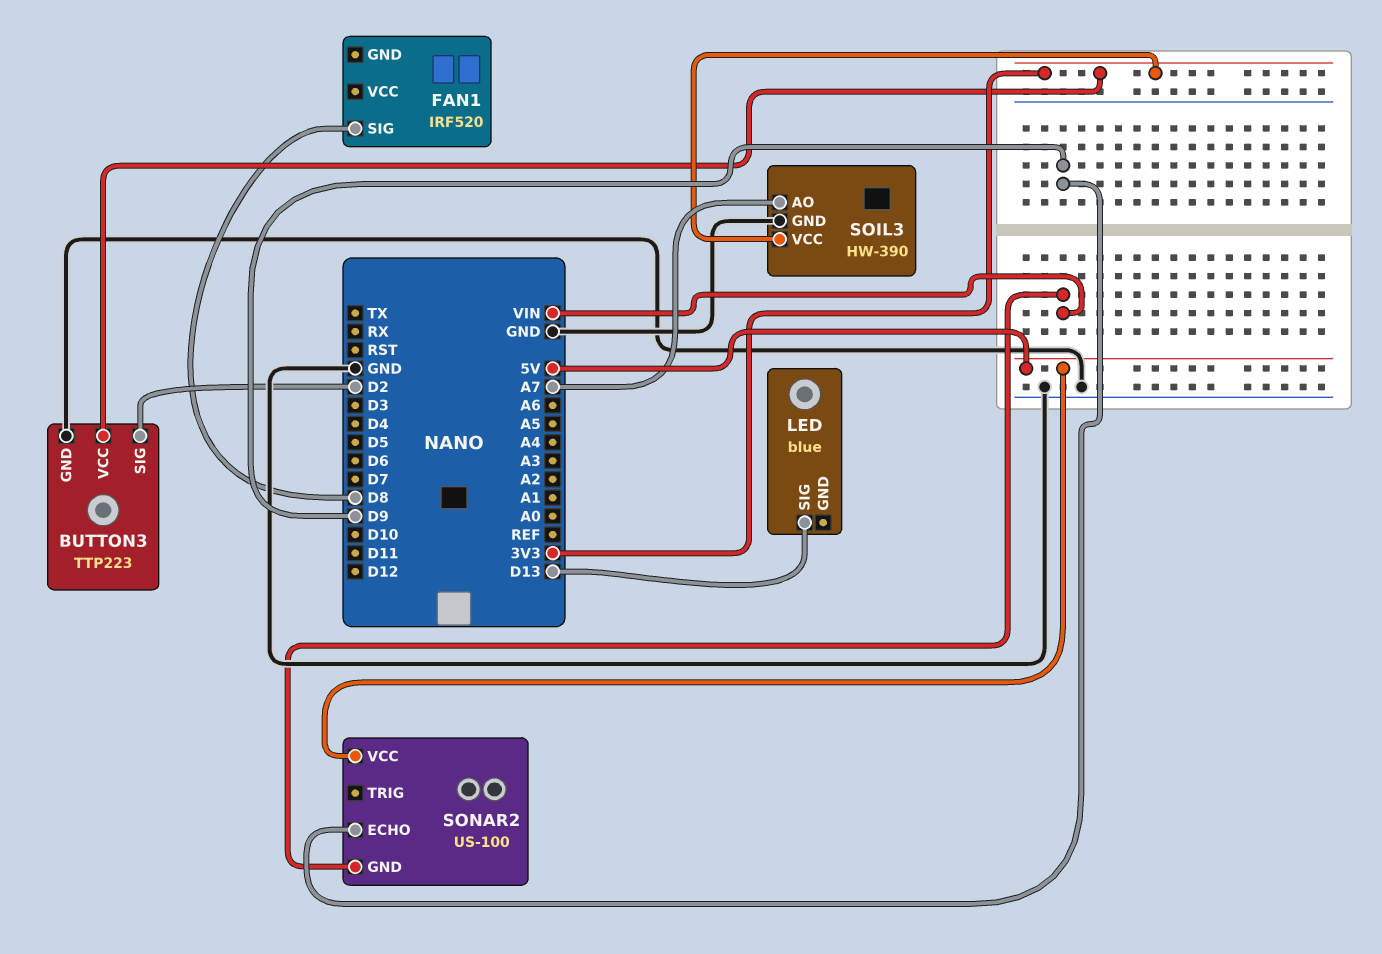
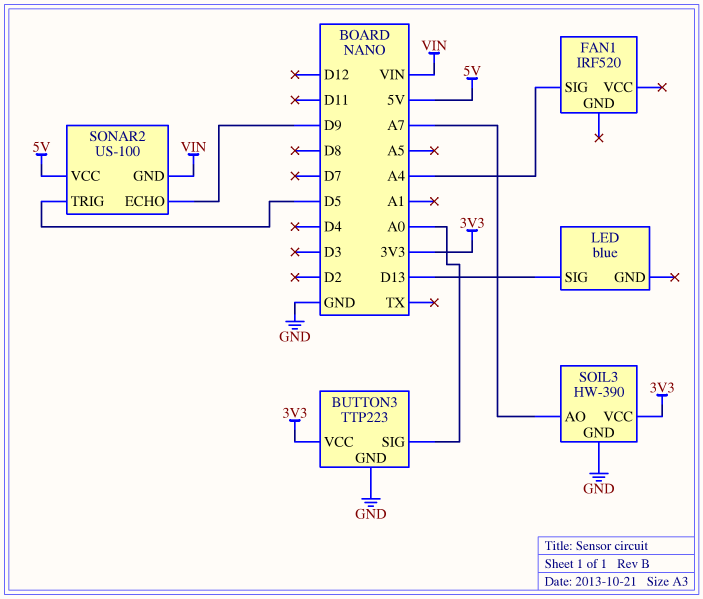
BUTTON3 pin SIG: D2 -> A0
FAN1 pin SIG: D8 -> A4
SONAR2 pin TRIG: none -> D5

